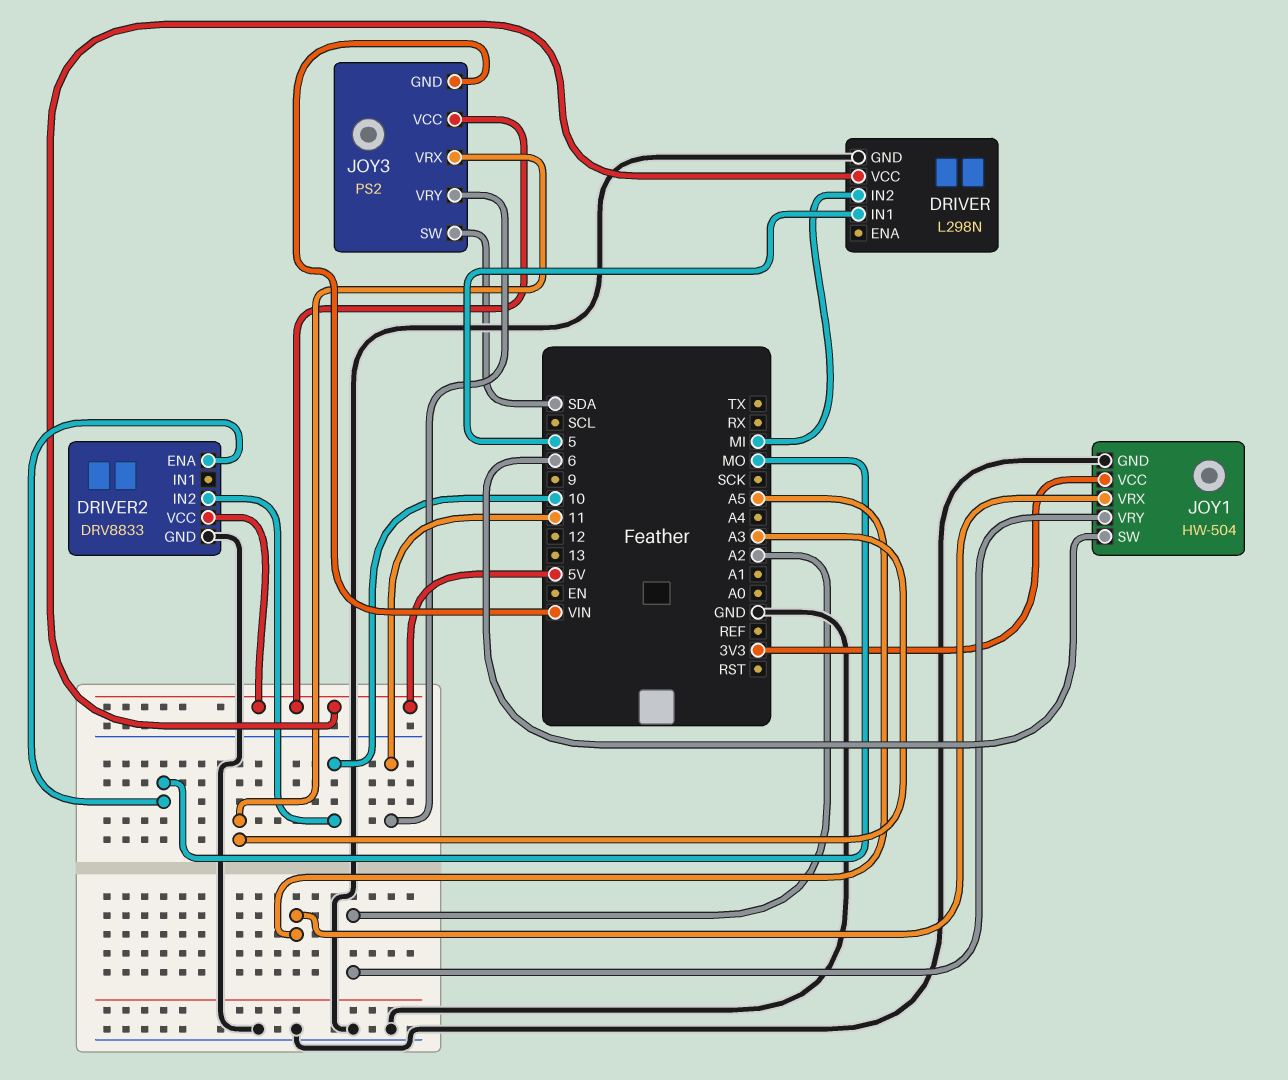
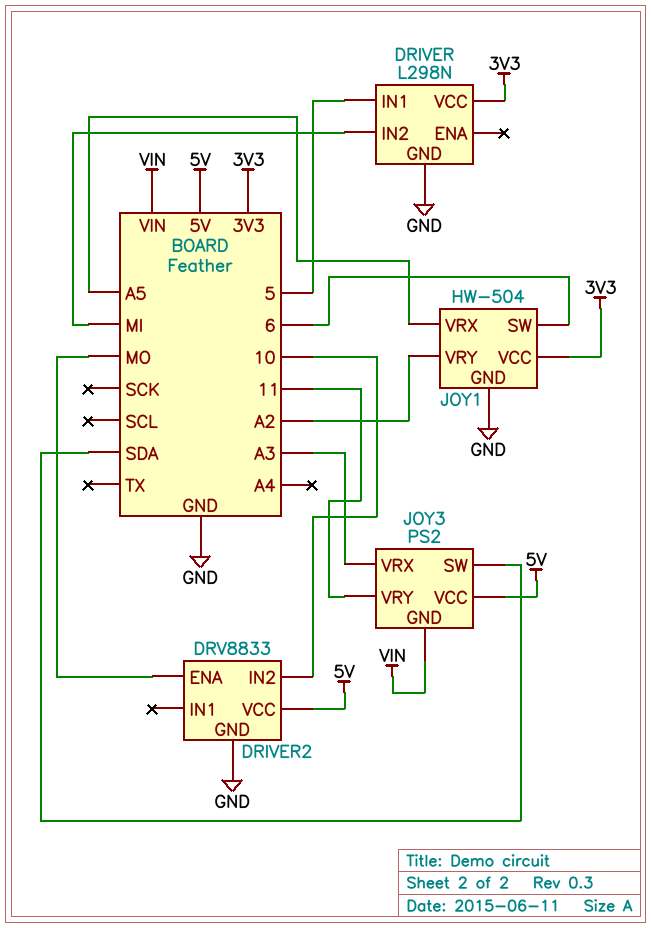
DRIVER pin VCC: 5V -> 3V3

